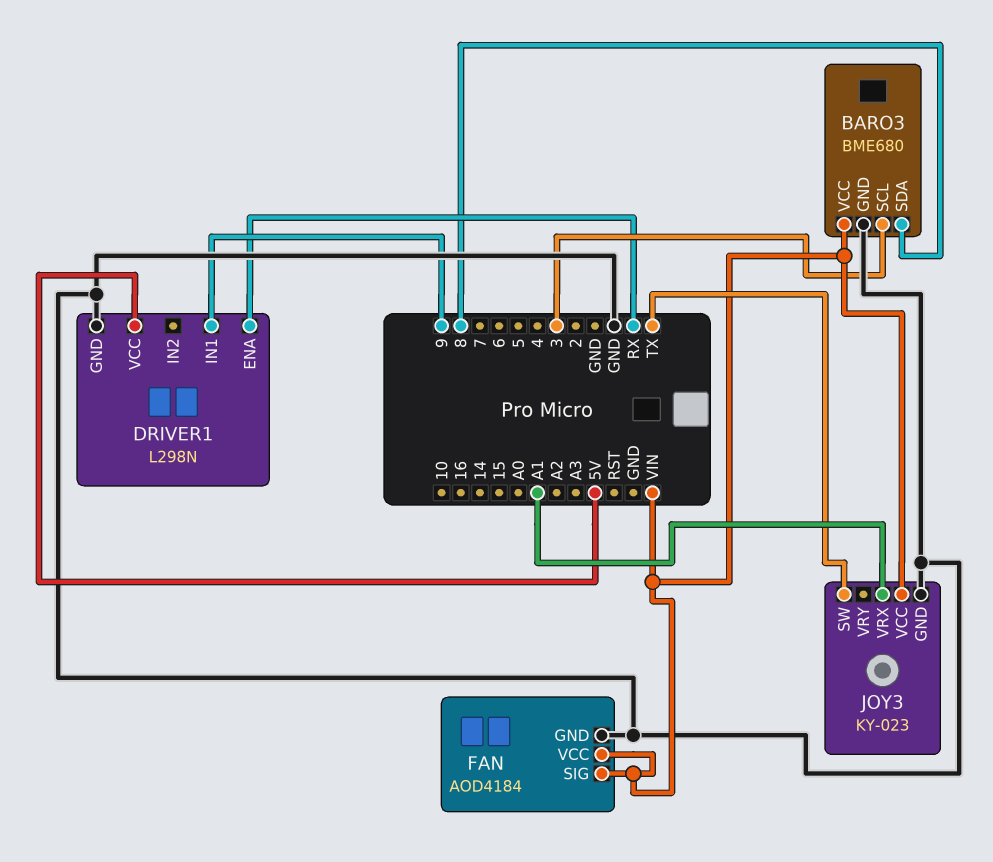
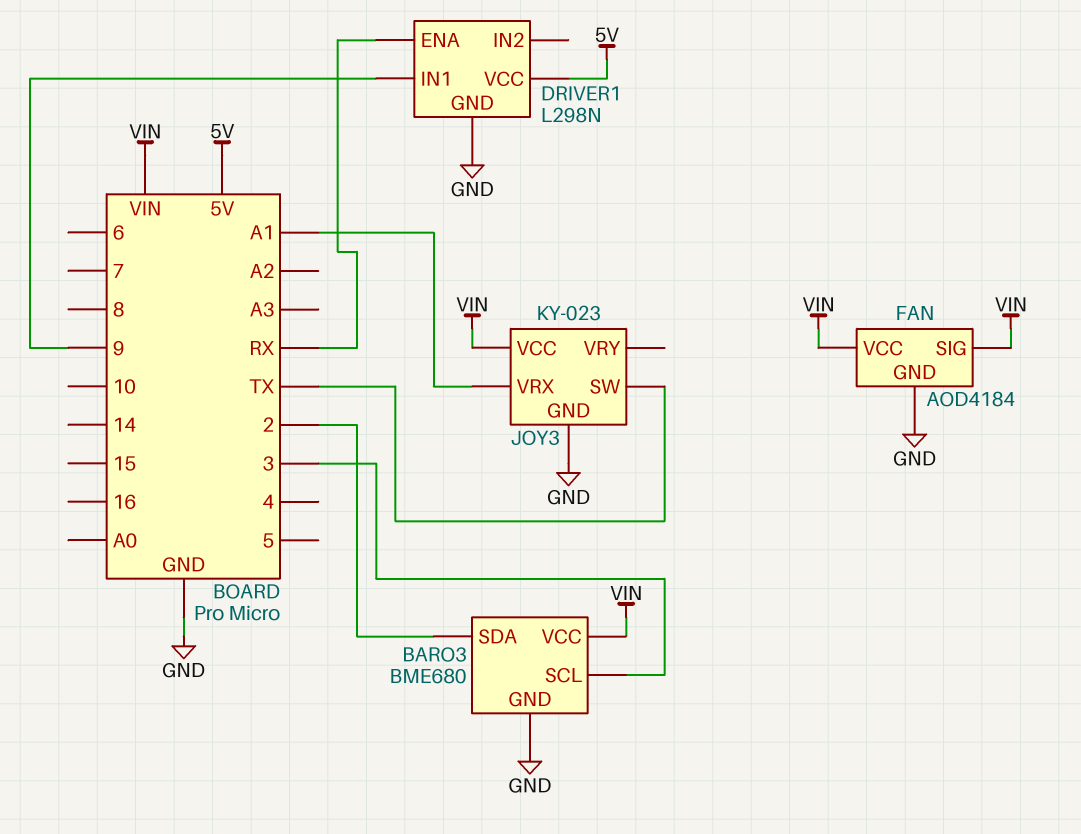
BARO3 pin SDA: 8 -> 2

